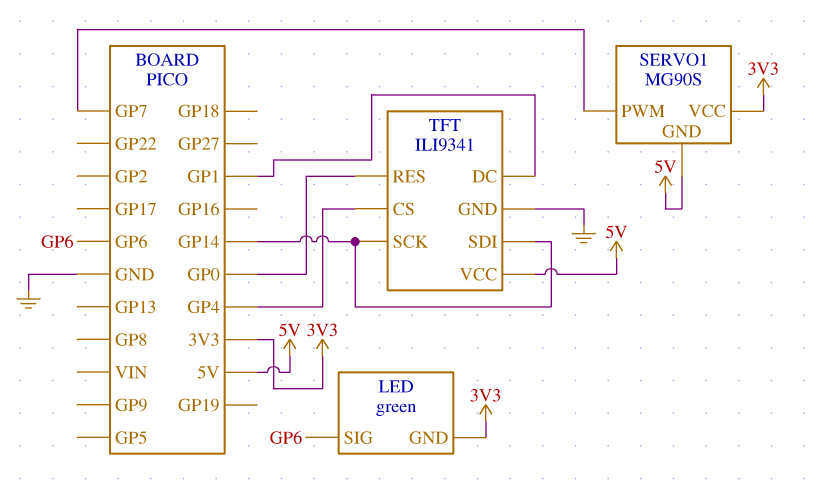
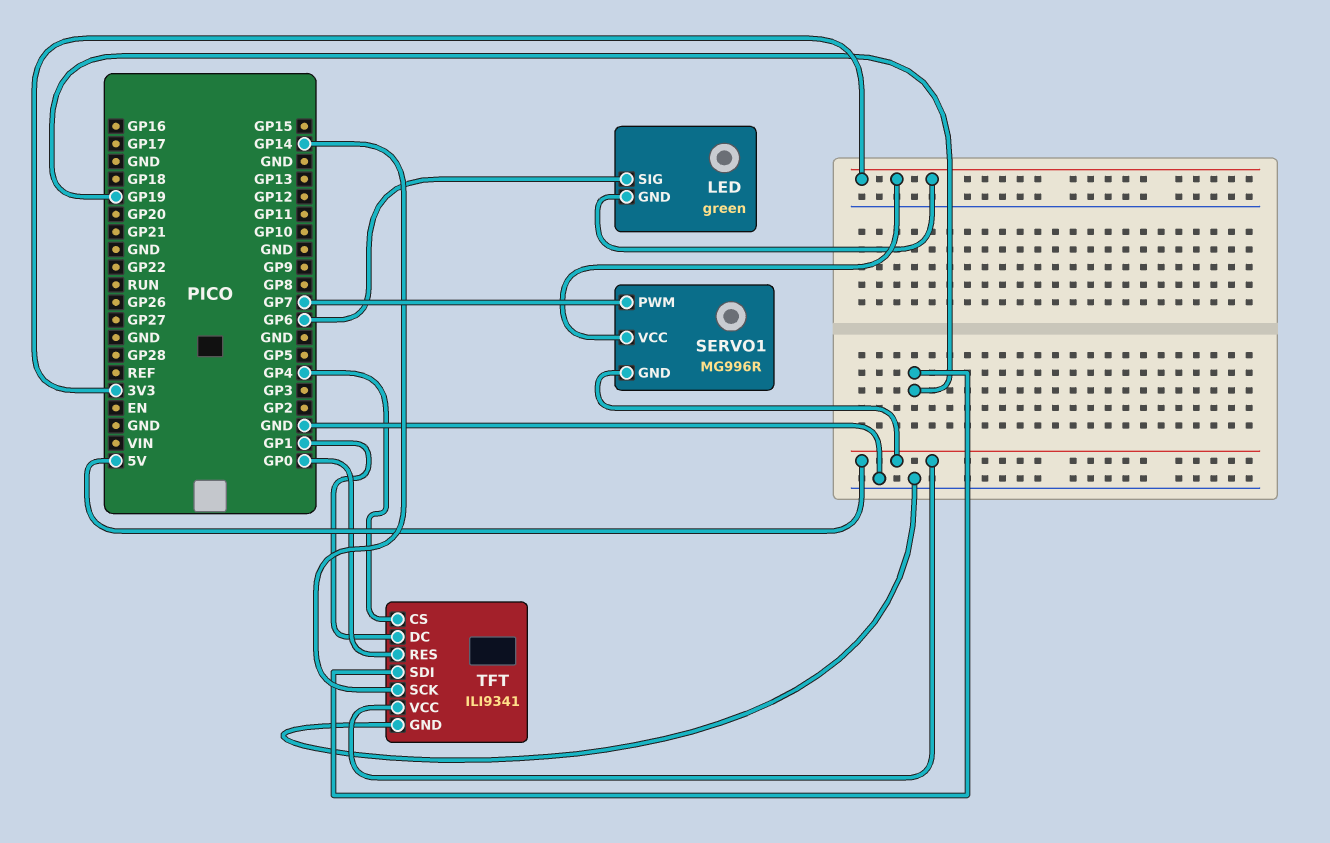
SERVO1: MG90S -> MG996R
TFT pin SDI: GP14 -> GP19

